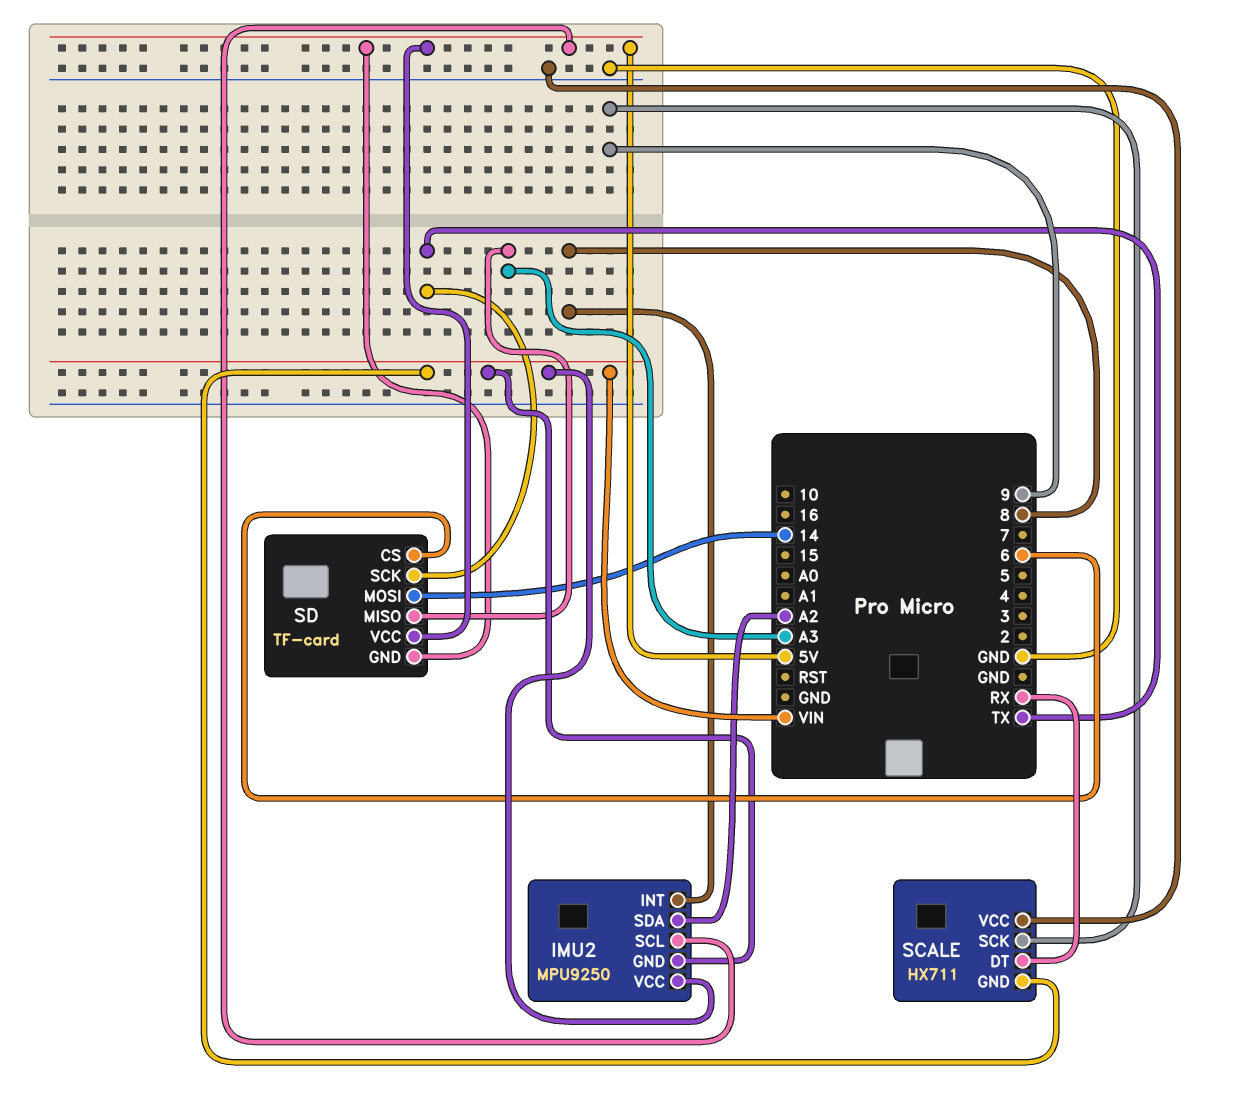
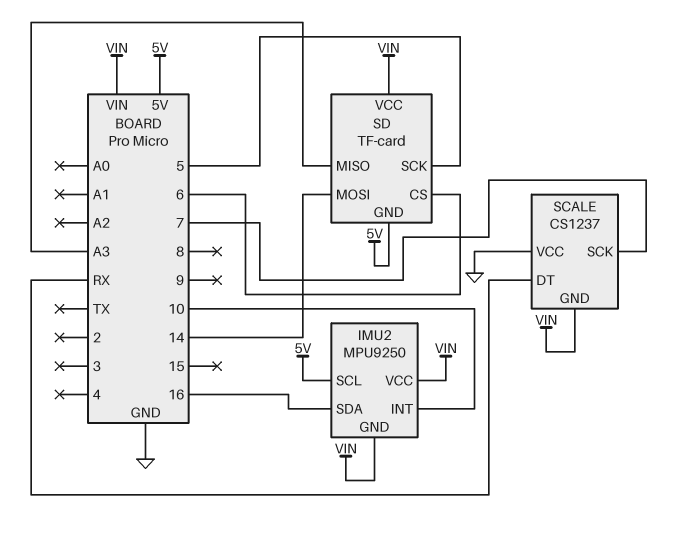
IMU2 pin INT: 8 -> 10
IMU2 pin SDA: A2 -> 16
SCALE: HX711 -> CS1237
SCALE pin SCK: 9 -> 7
SD pin SCK: TX -> 5
SD pin VCC: 5V -> VIN

